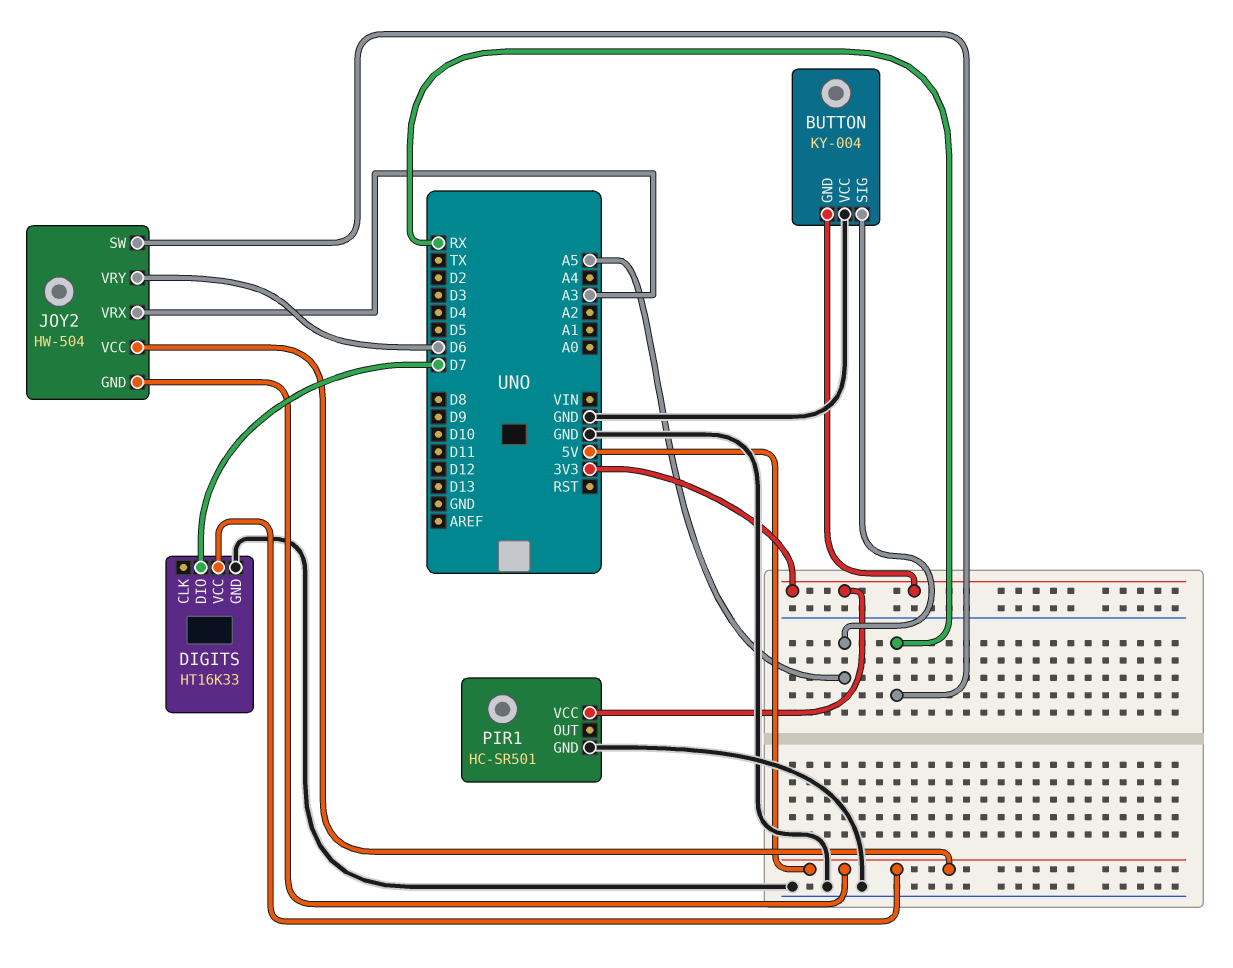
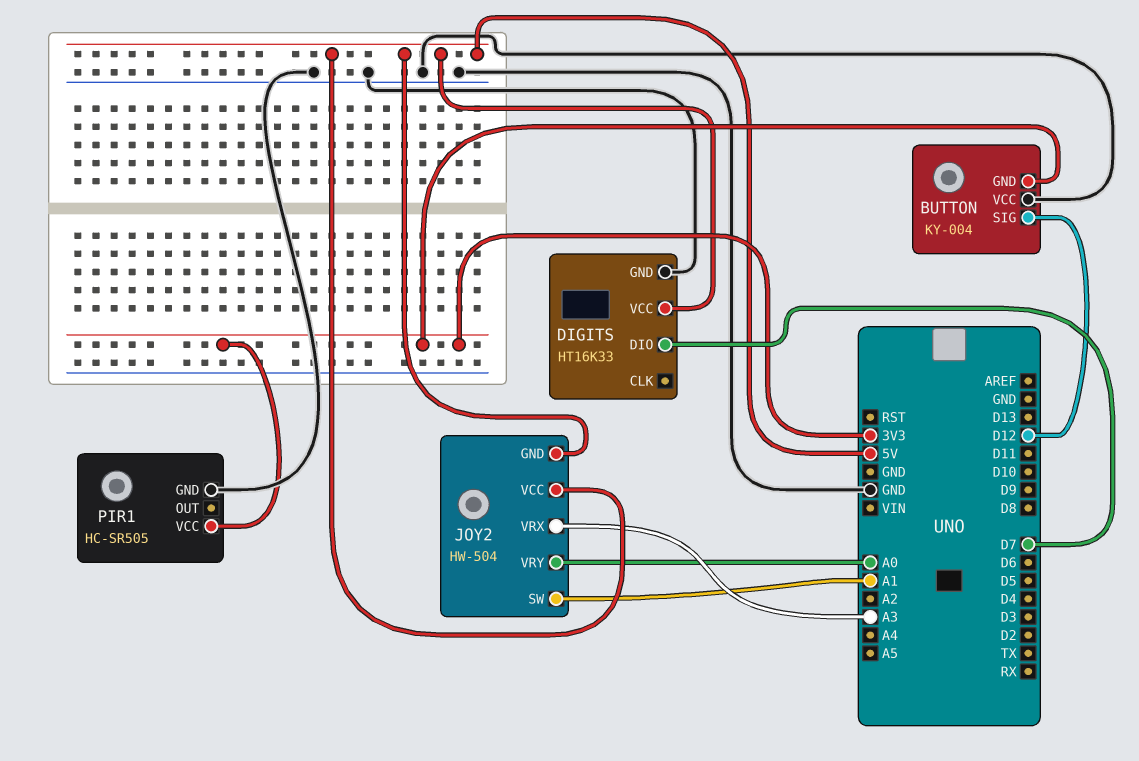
BUTTON pin SIG: A5 -> D12
JOY2 pin SW: RX -> A1
JOY2 pin VRY: D6 -> A0
PIR1: HC-SR501 -> HC-SR505

